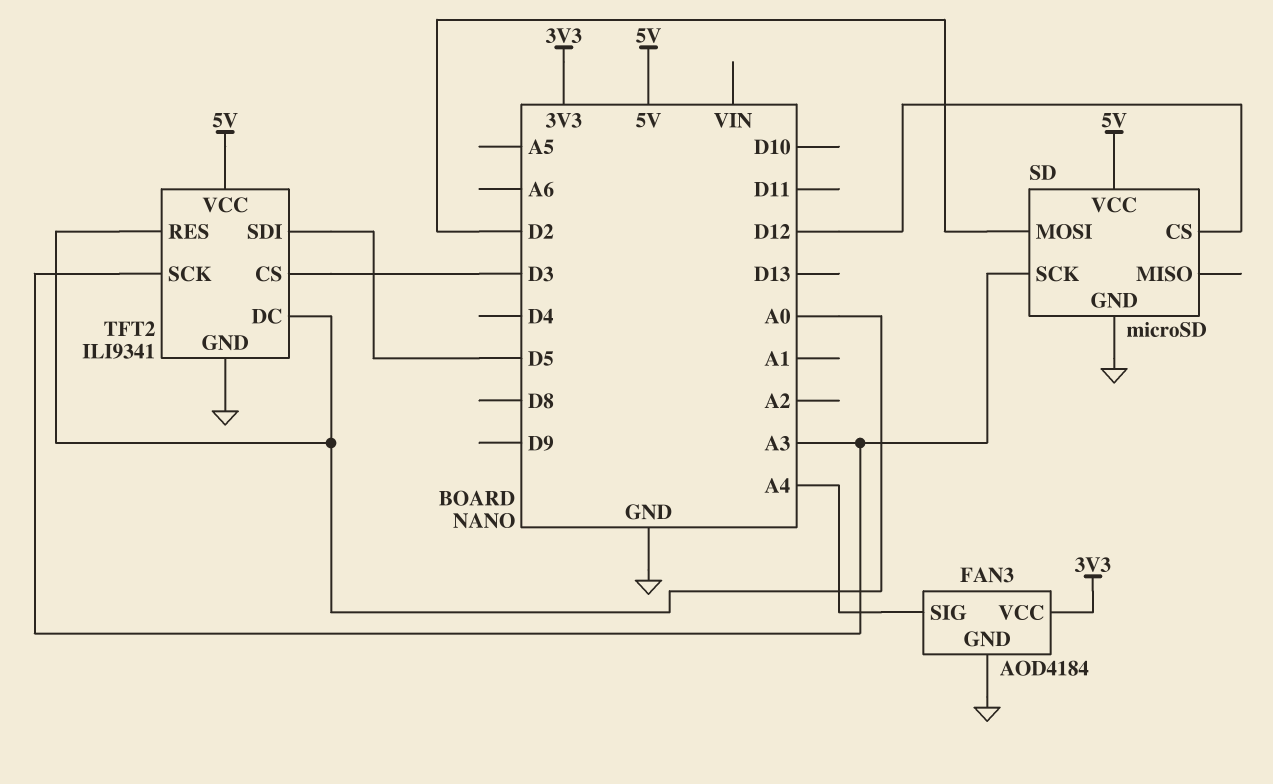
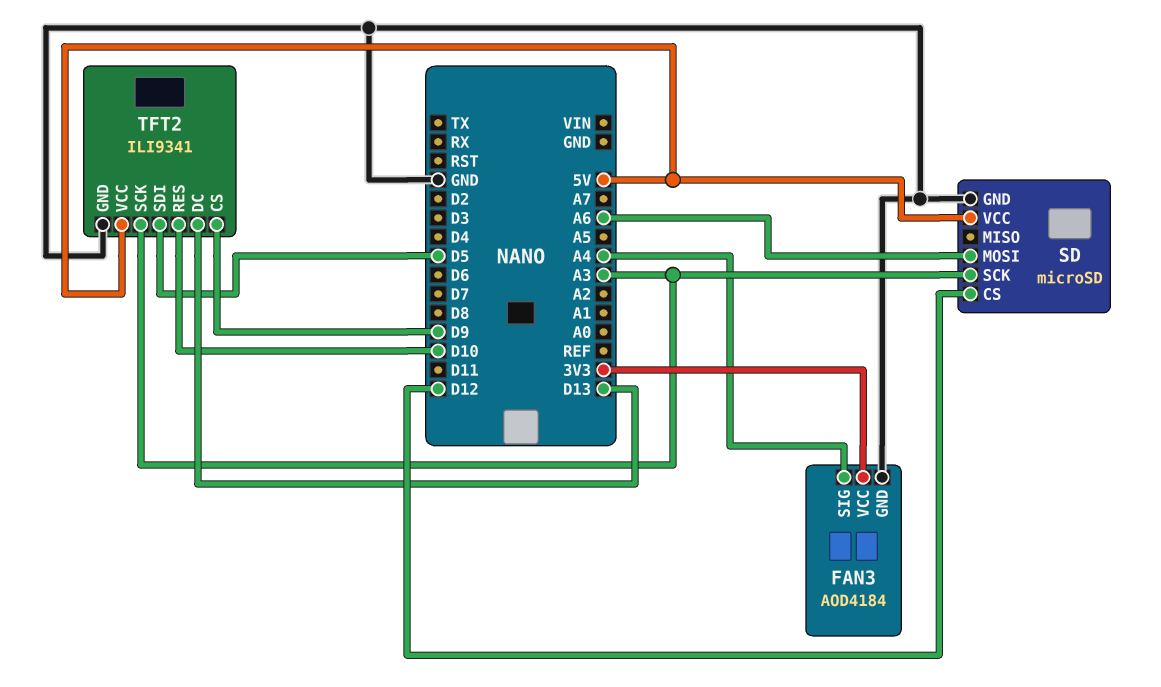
SD pin MOSI: D2 -> A6
TFT2 pin CS: D3 -> D9
TFT2 pin DC: A0 -> D13
TFT2 pin RES: A0 -> D10

